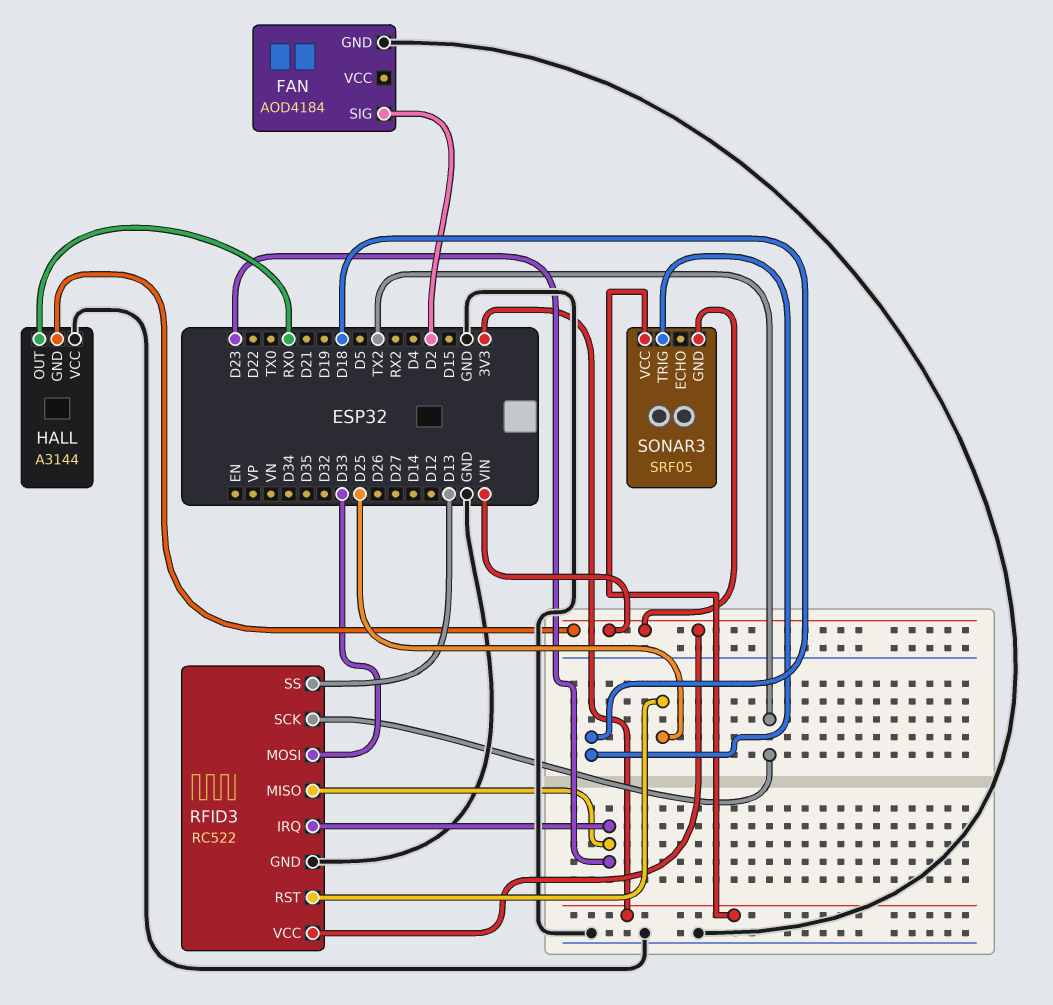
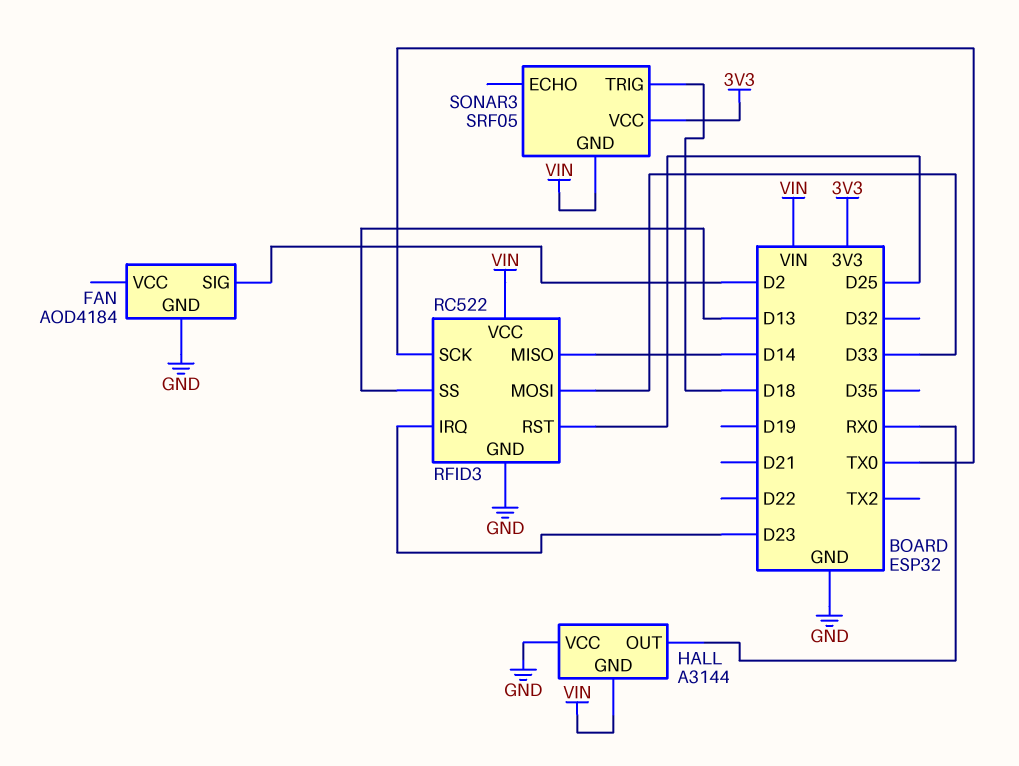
RFID3 pin MISO: D23 -> D14
RFID3 pin SCK: TX2 -> TX0

